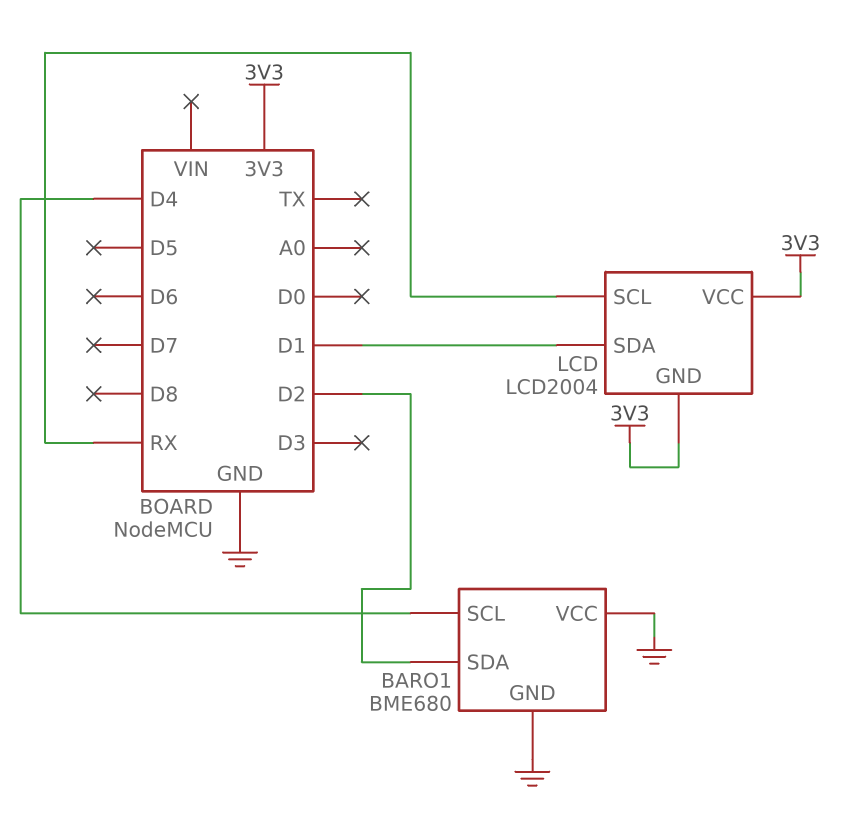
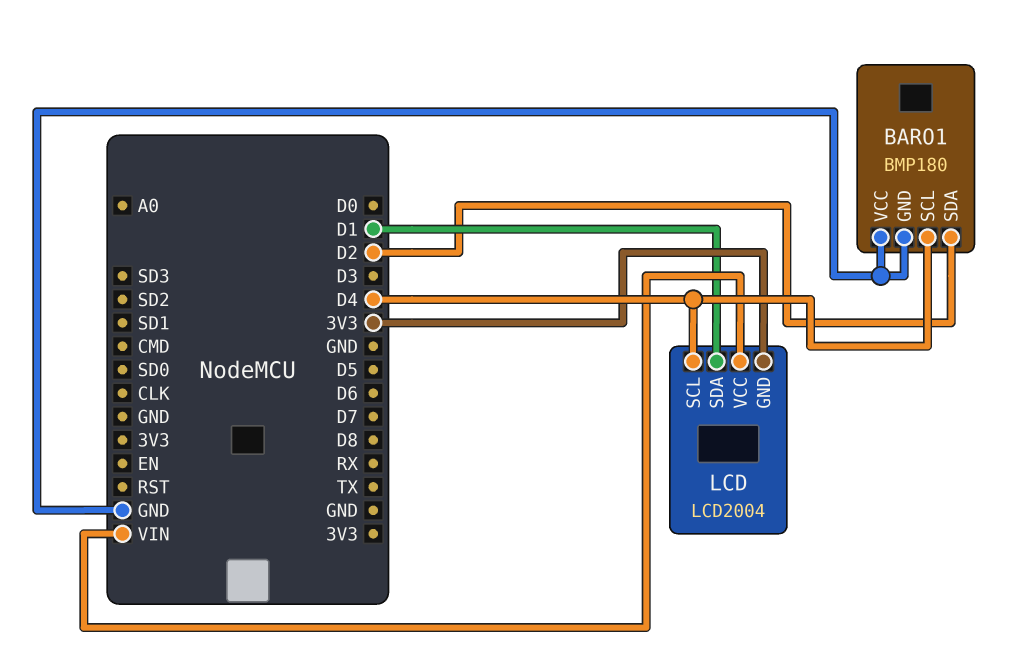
BARO1: BME680 -> BMP180
LCD pin SCL: RX -> D4
LCD pin VCC: 3V3 -> VIN

